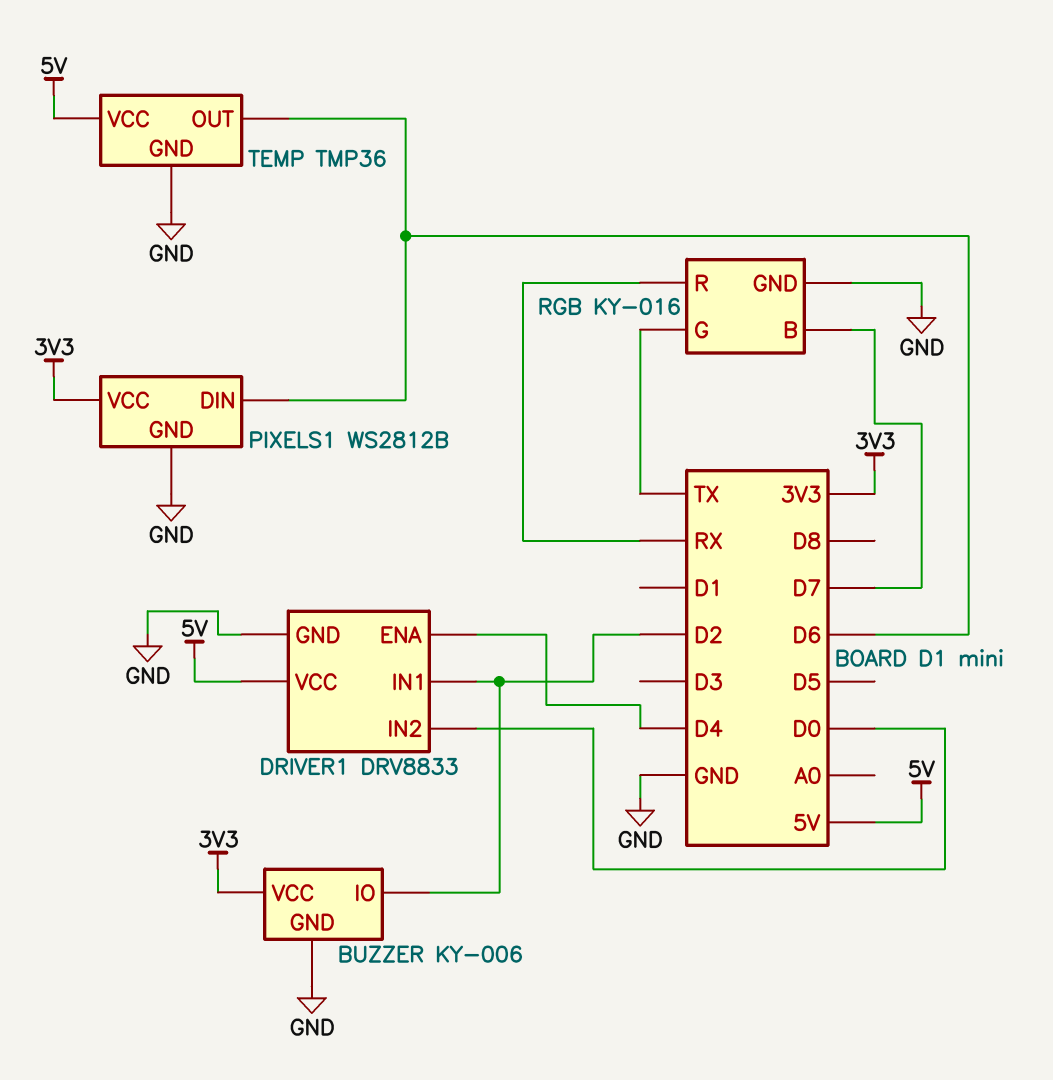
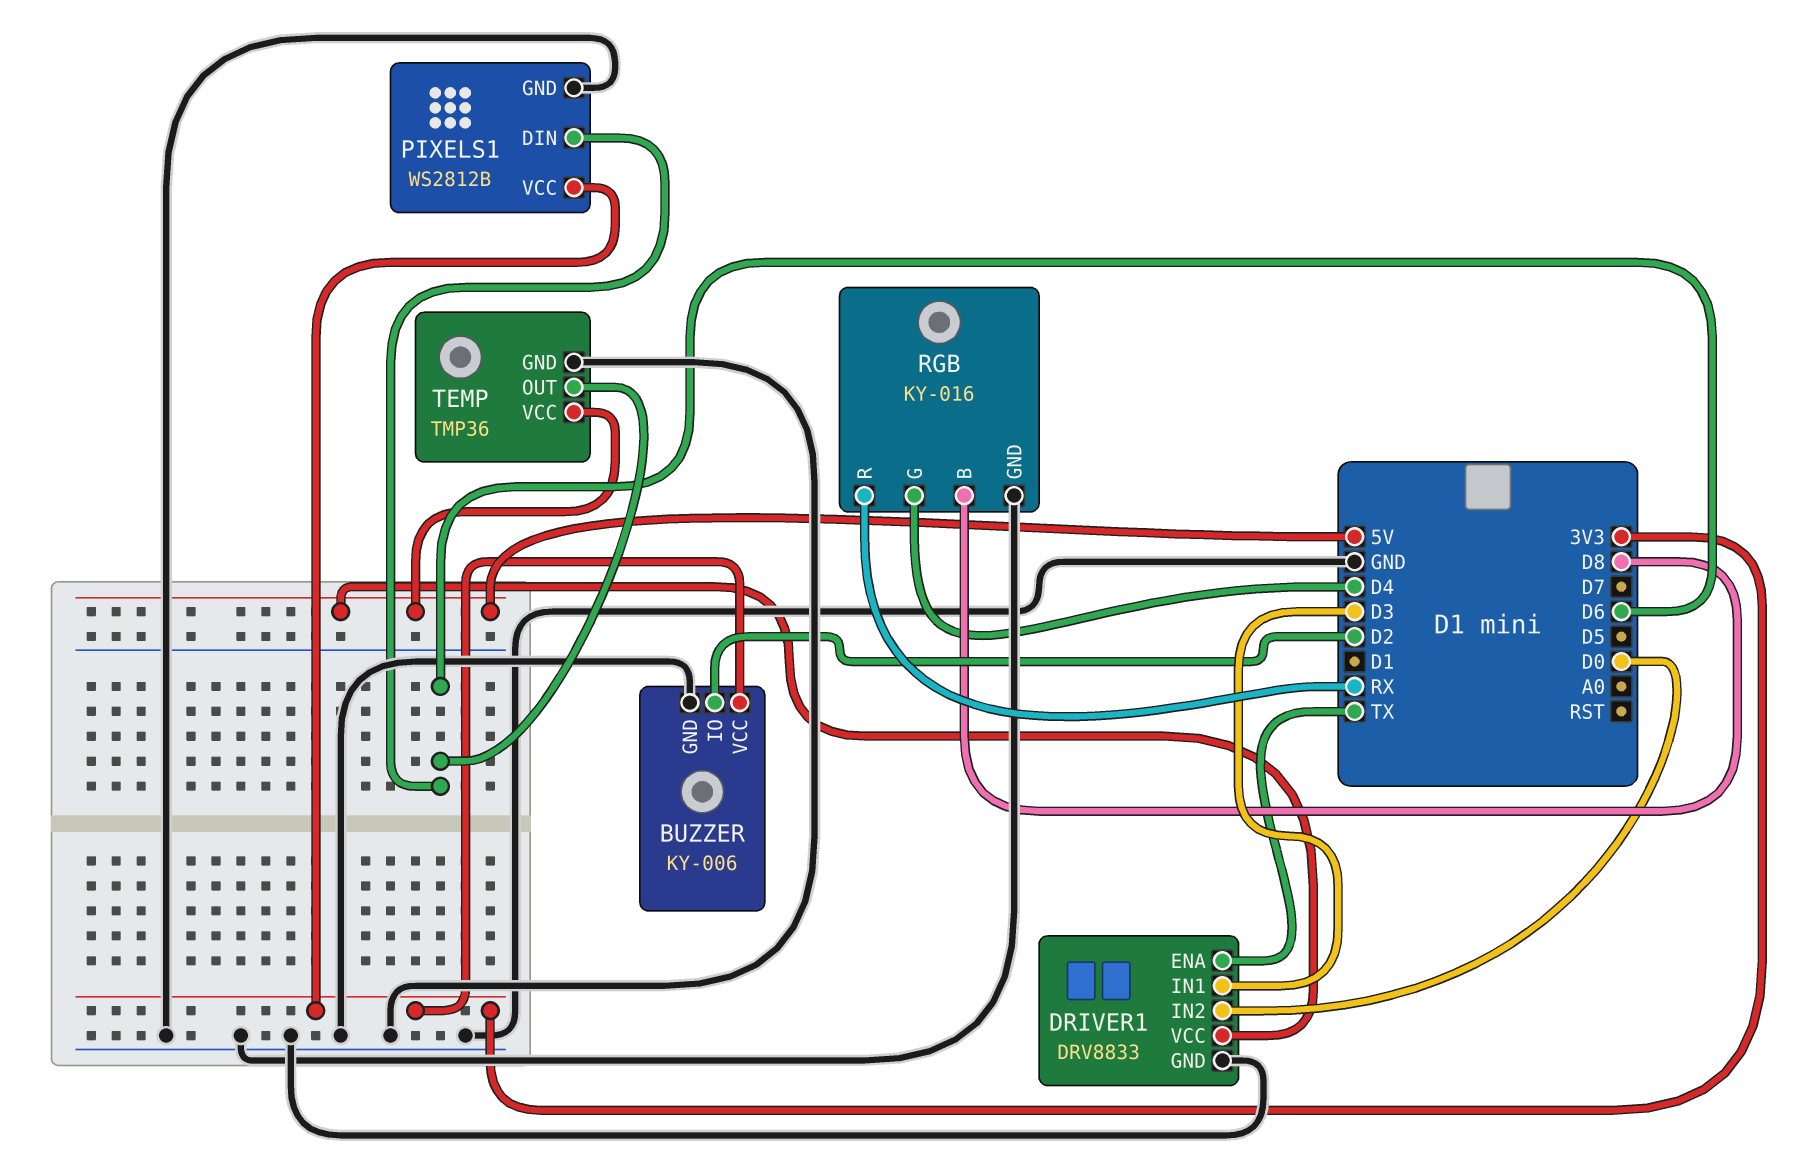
DRIVER1 pin ENA: D4 -> TX
DRIVER1 pin IN1: D2 -> D3
RGB pin B: D7 -> D8
RGB pin G: TX -> D4

